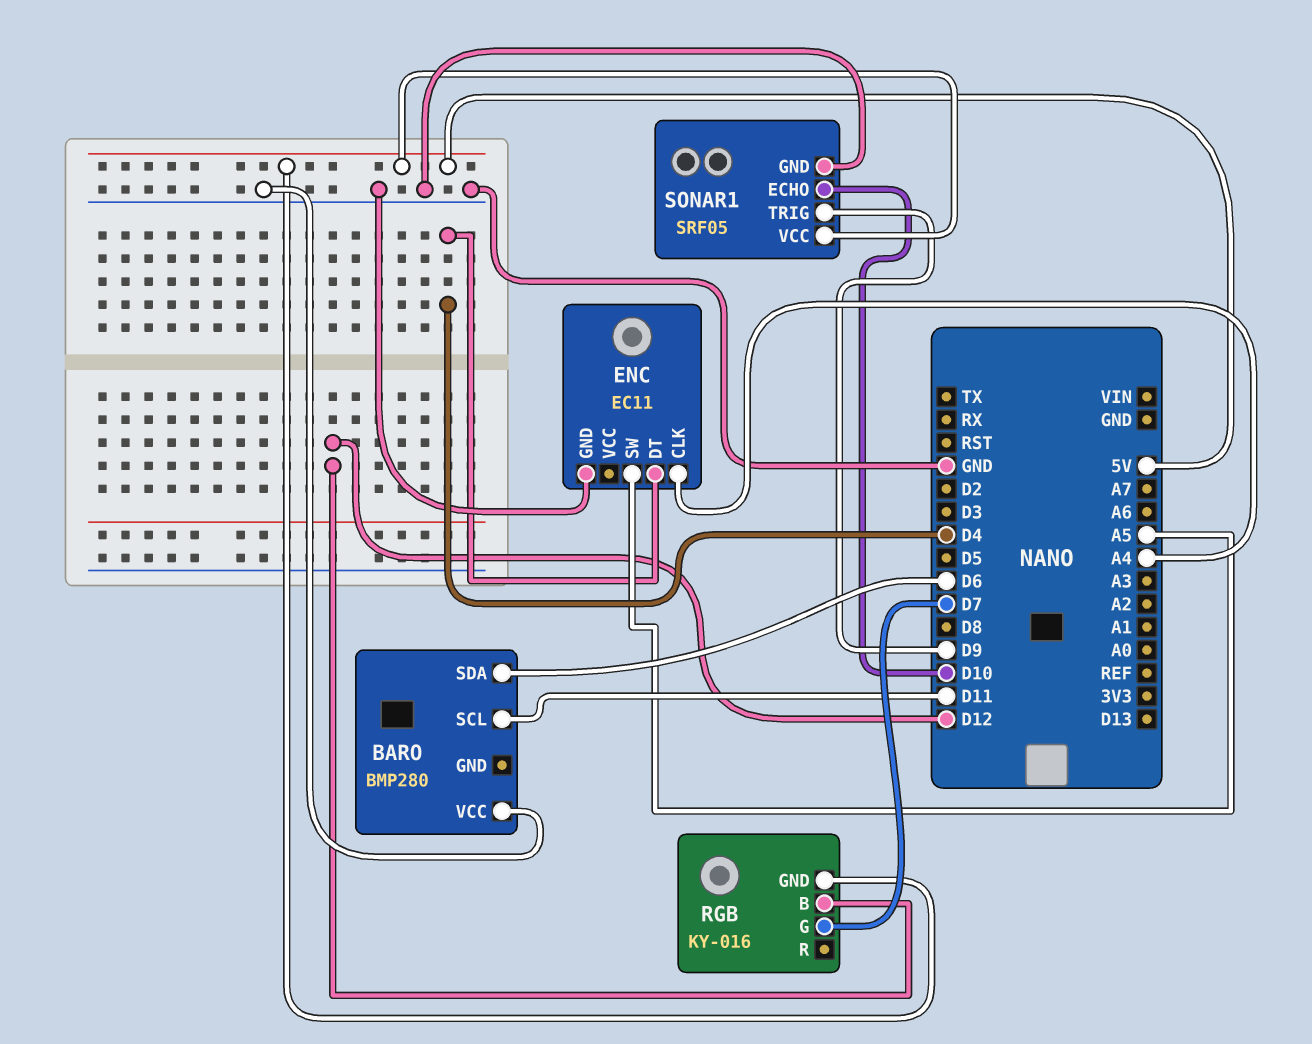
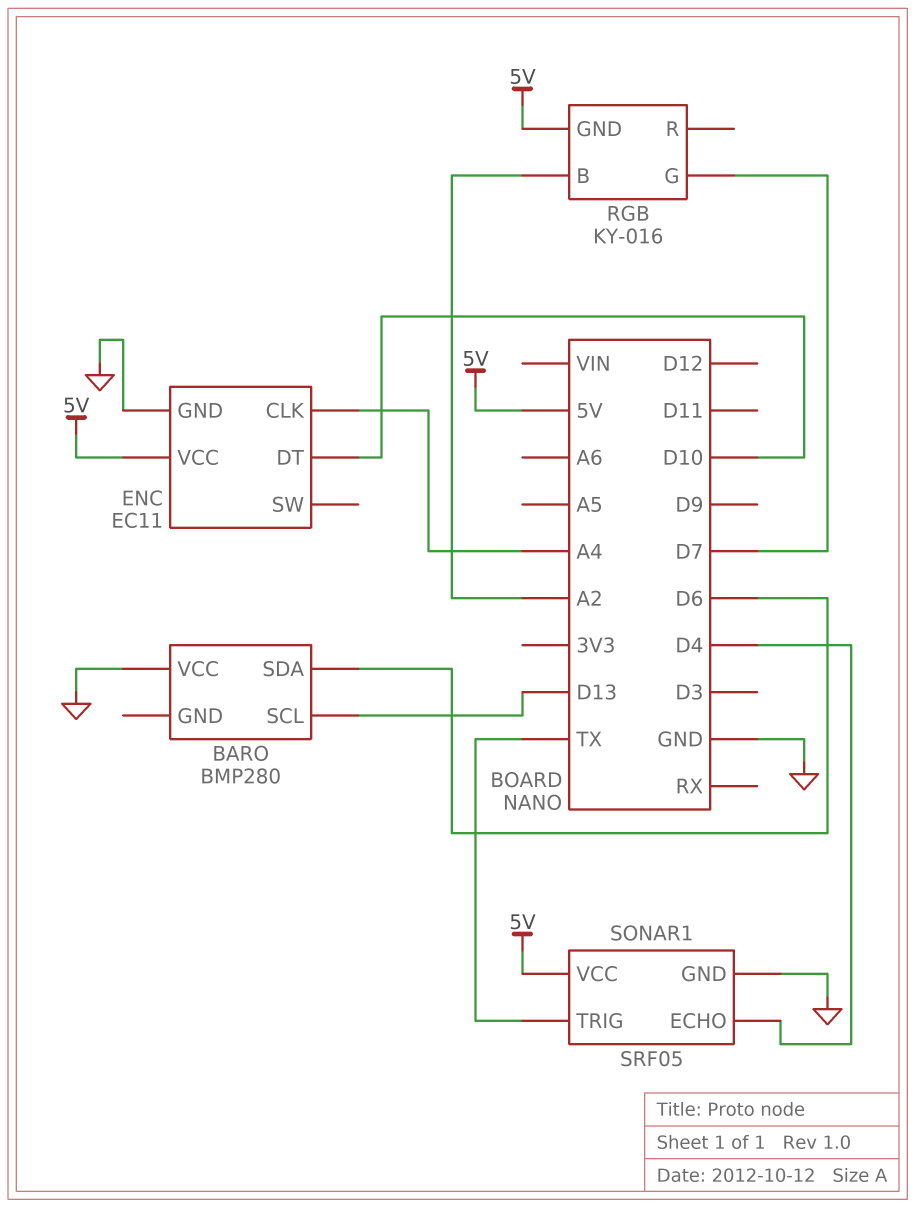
BARO pin SCL: D11 -> D13
ENC pin DT: D4 -> D10
ENC pin SW: A5 -> none
ENC pin VCC: none -> 5V
RGB pin B: D12 -> A2
SONAR1 pin ECHO: D10 -> D4
SONAR1 pin TRIG: D9 -> TX

